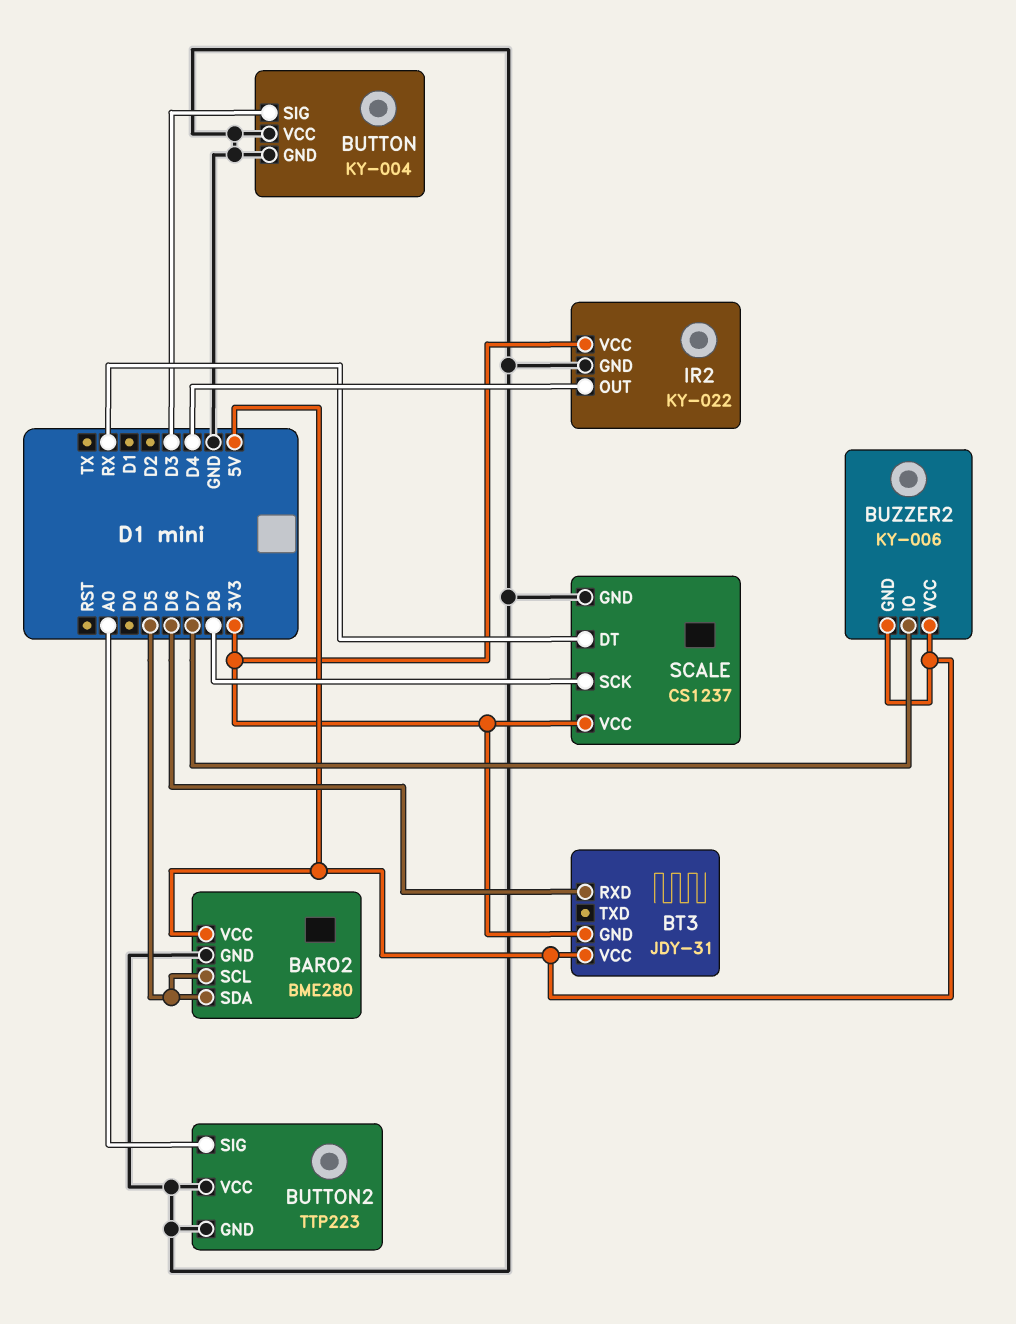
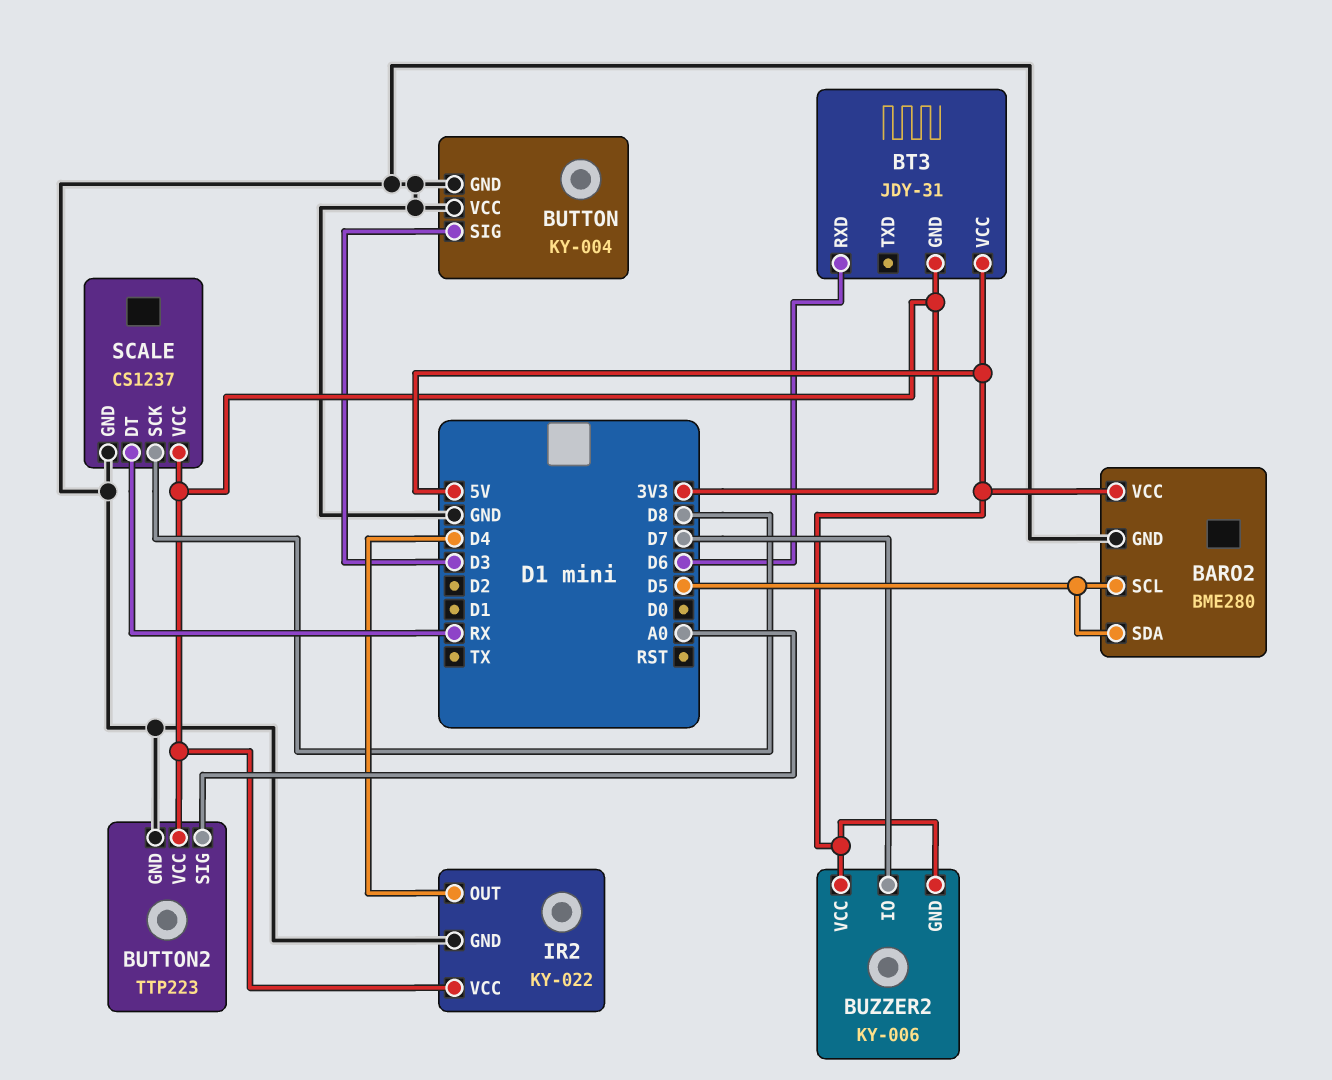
BUTTON2 pin VCC: GND -> 3V3

